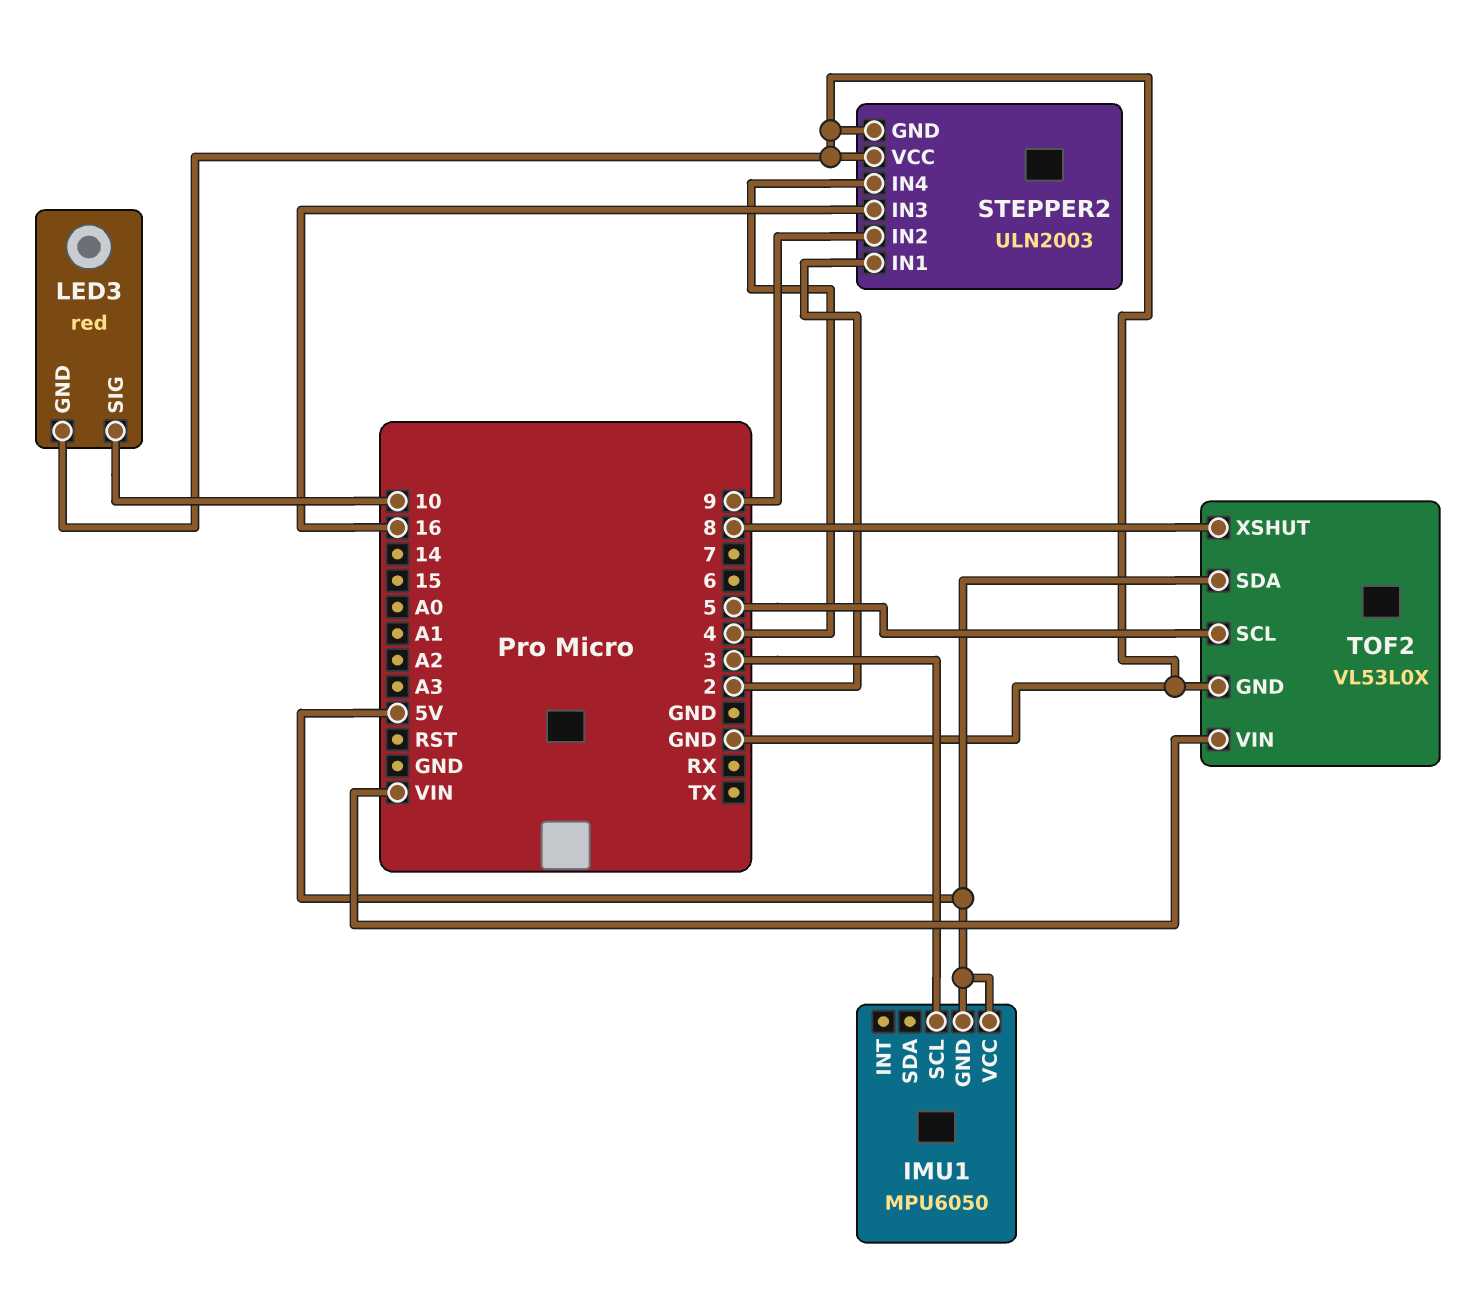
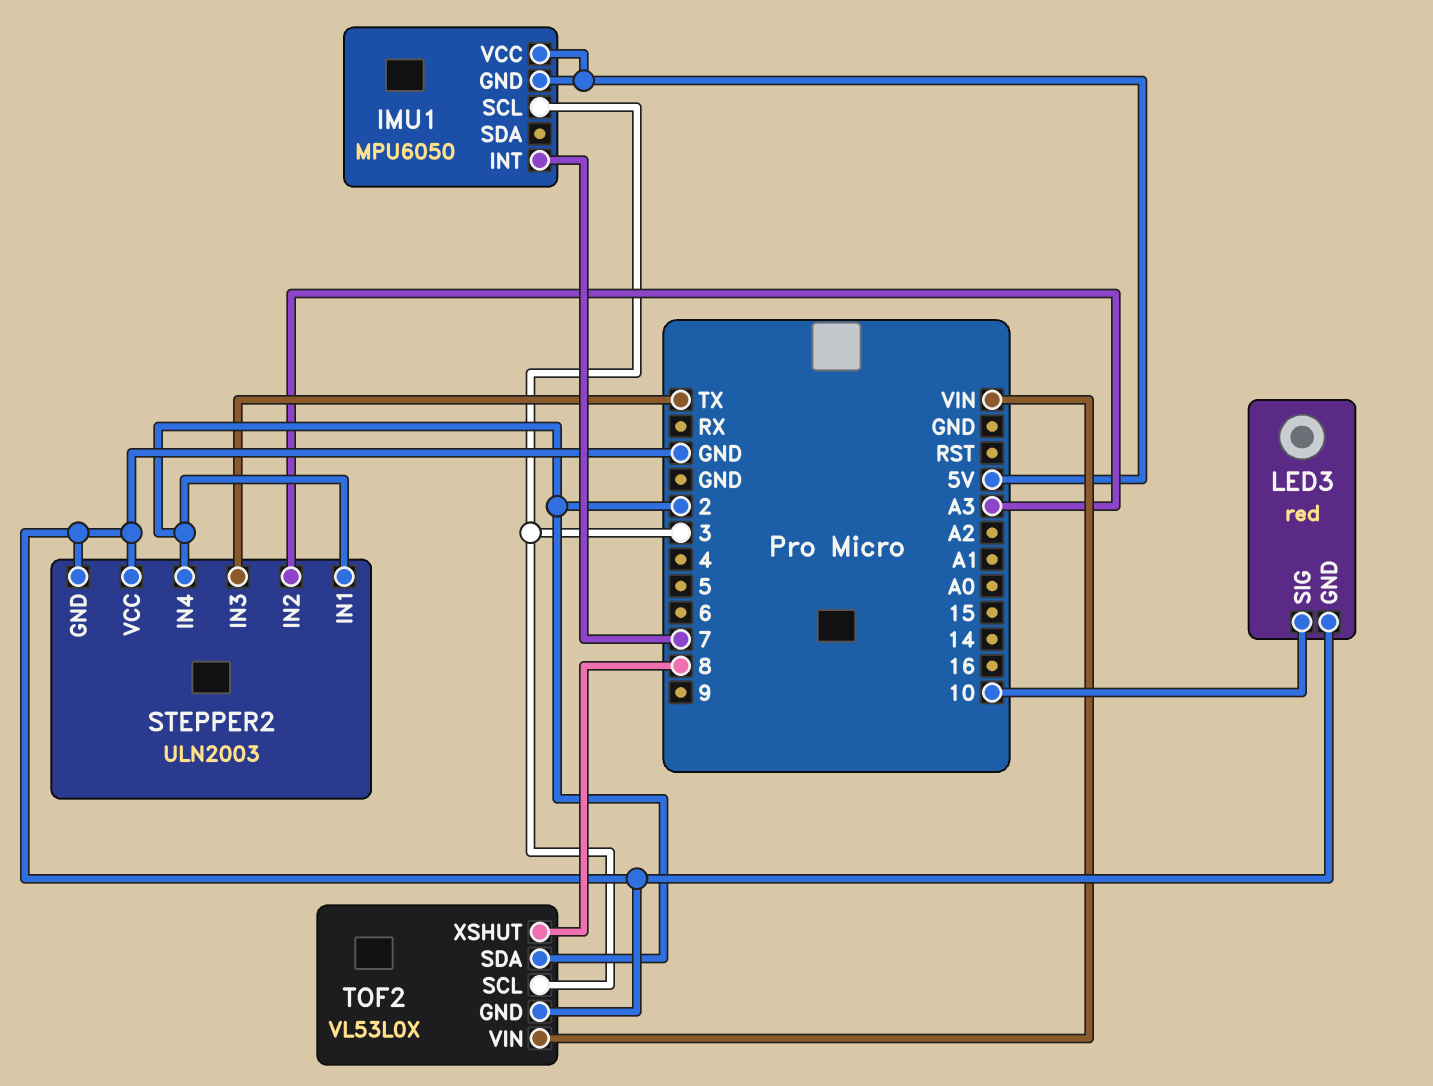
IMU1 pin INT: none -> 7
STEPPER2 pin IN2: 9 -> A3
STEPPER2 pin IN3: 16 -> TX
STEPPER2 pin IN4: 4 -> 2
TOF2 pin SCL: 5 -> 3
TOF2 pin SDA: 5V -> 2

